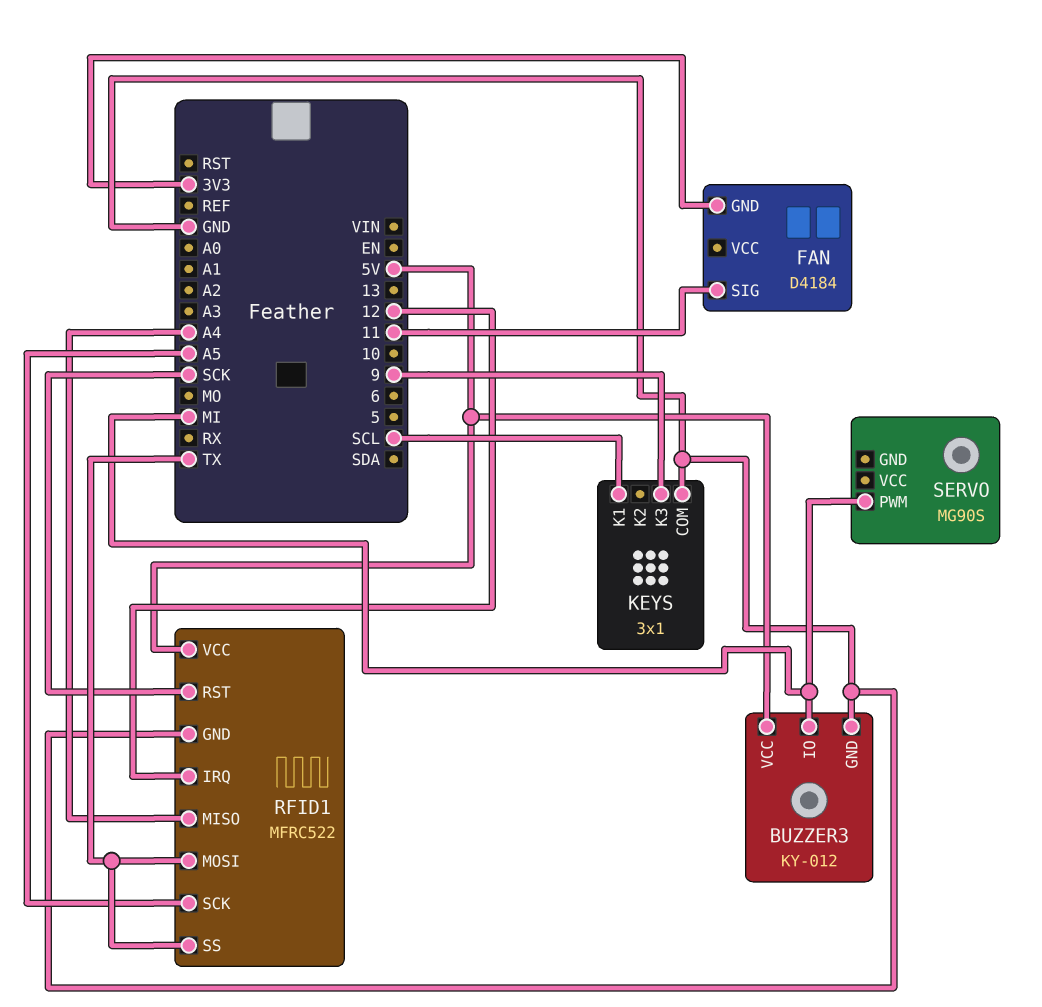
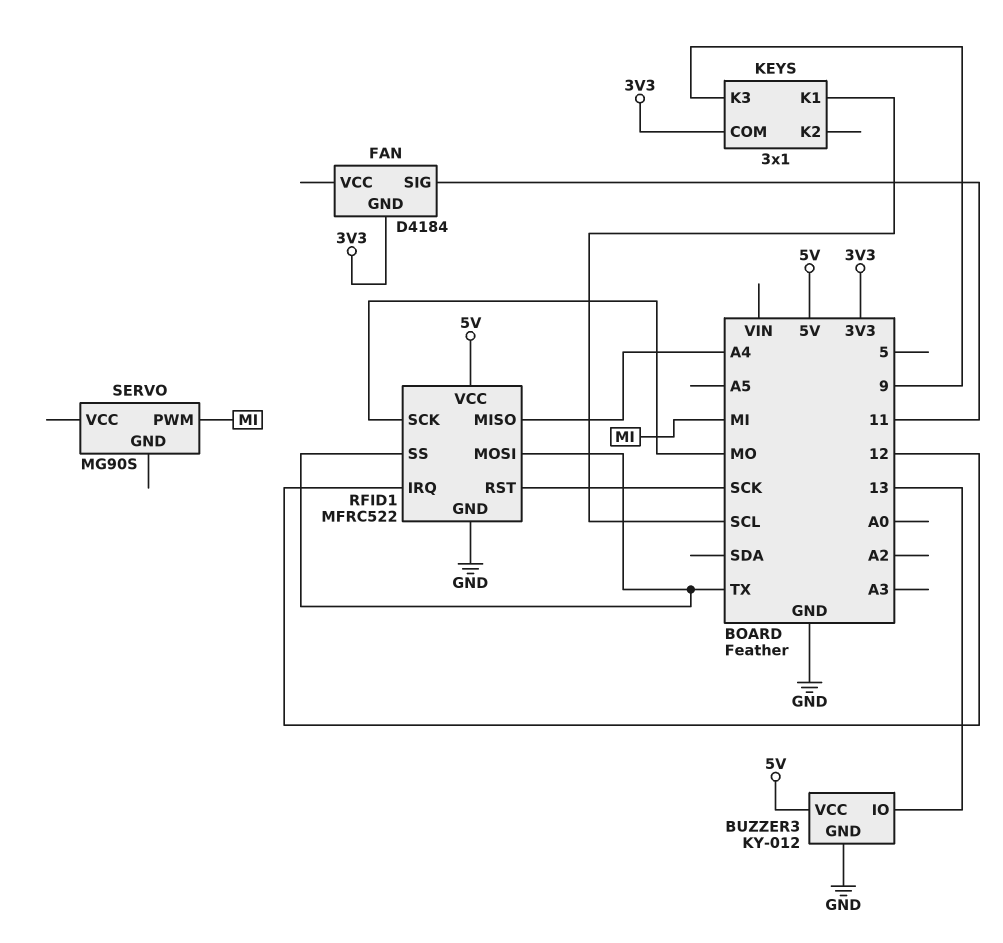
BUZZER3 pin IO: MI -> 13
KEYS pin COM: GND -> 3V3
RFID1 pin SCK: A5 -> MO

